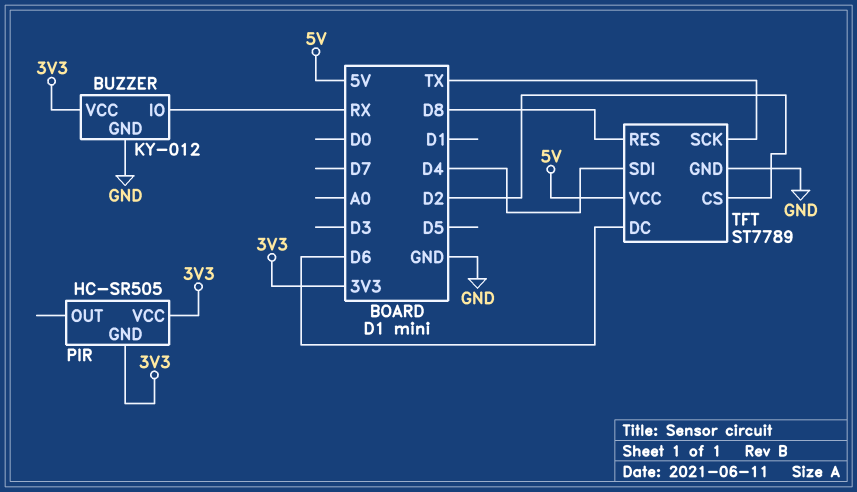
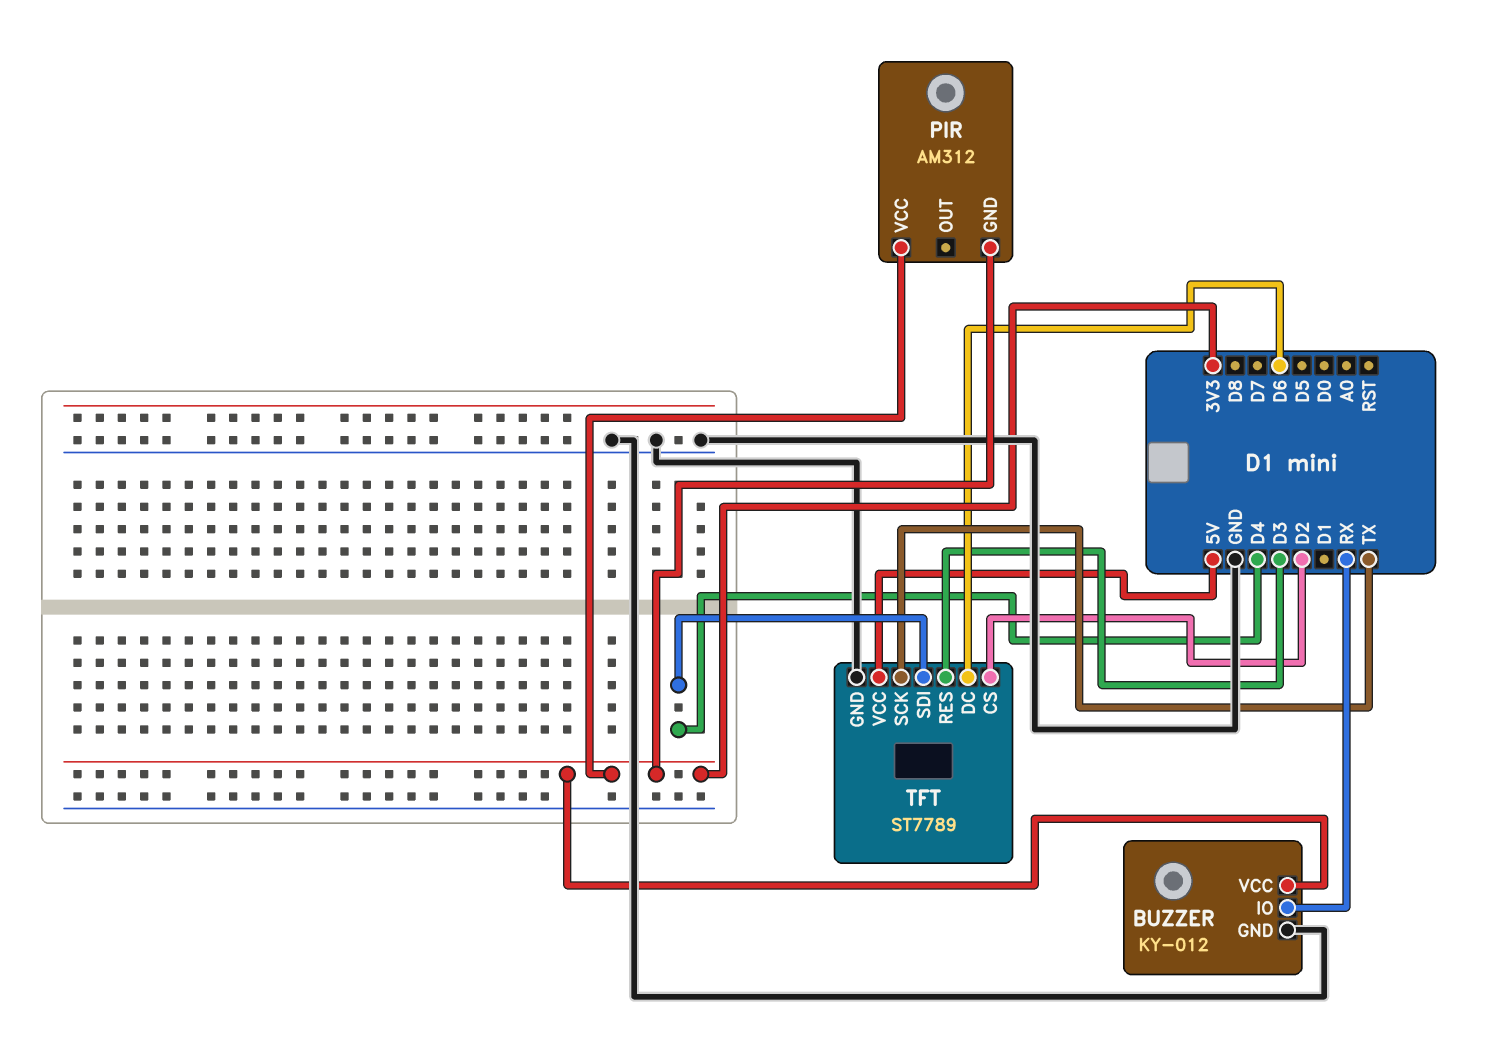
PIR: HC-SR505 -> AM312
TFT pin RES: D8 -> D3

